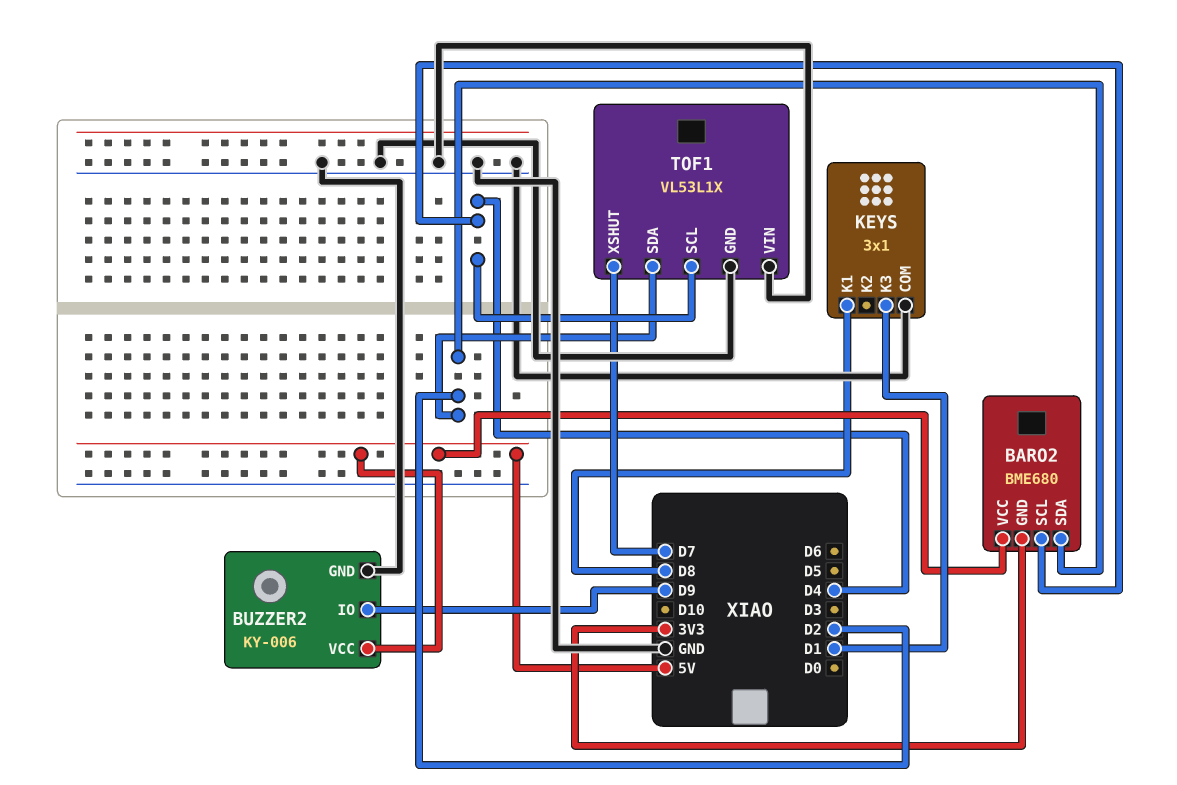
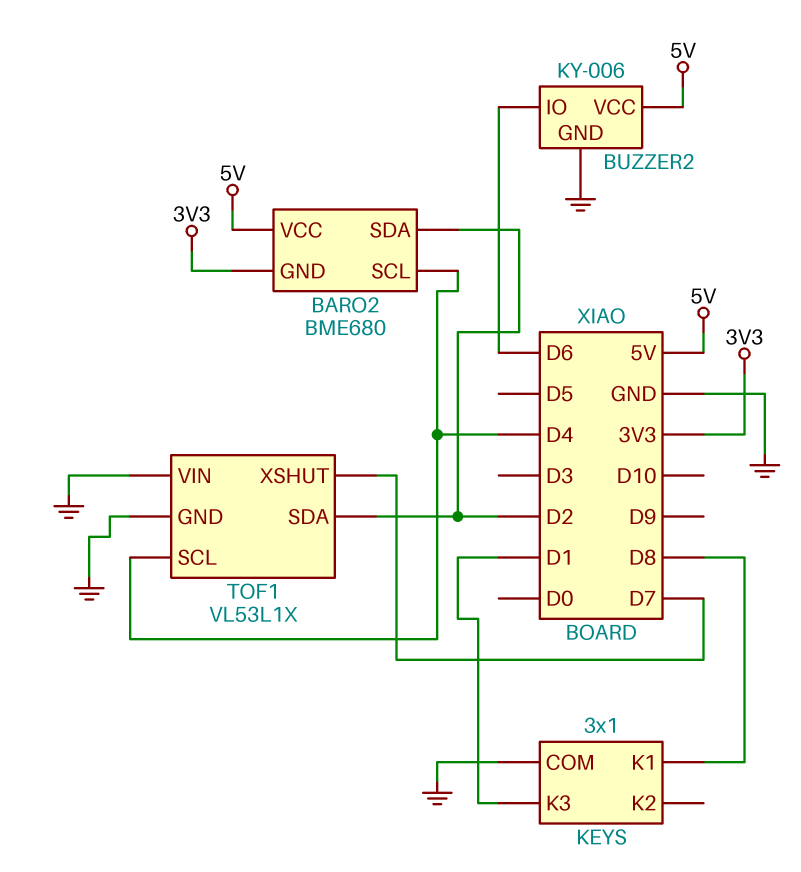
BUZZER2 pin IO: D9 -> D6

